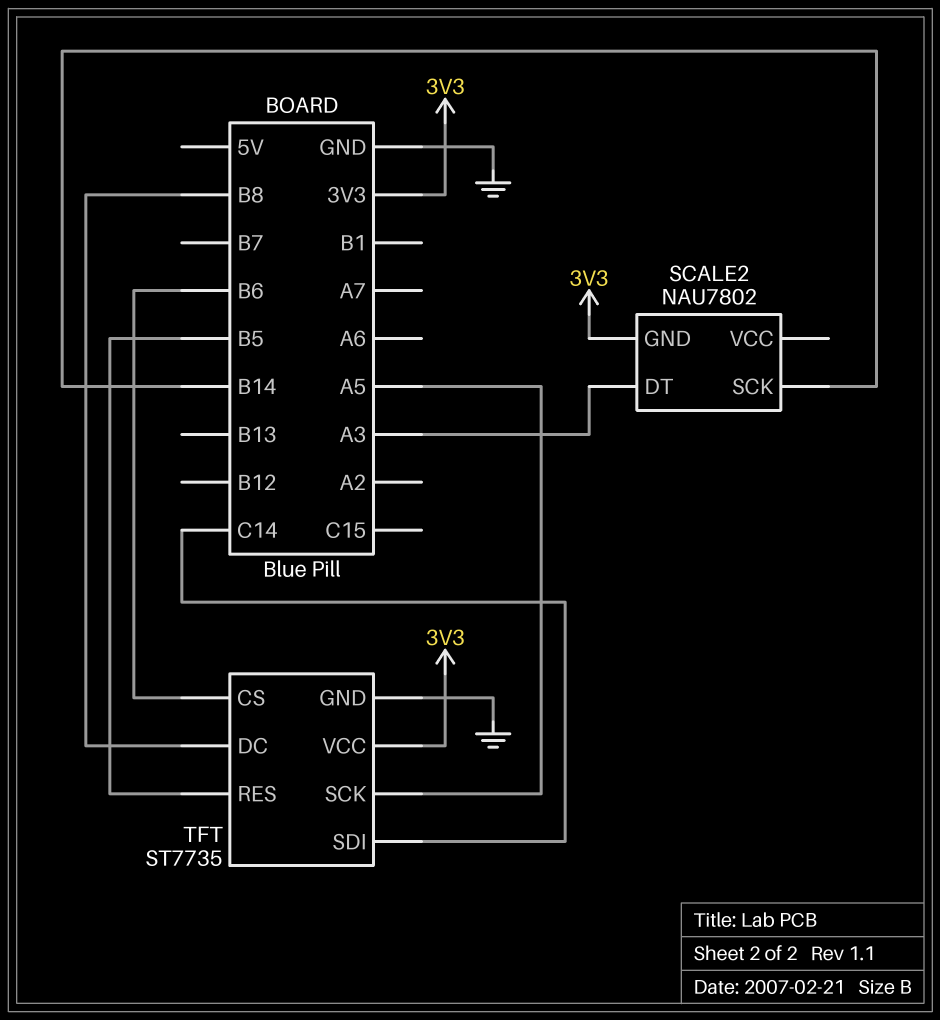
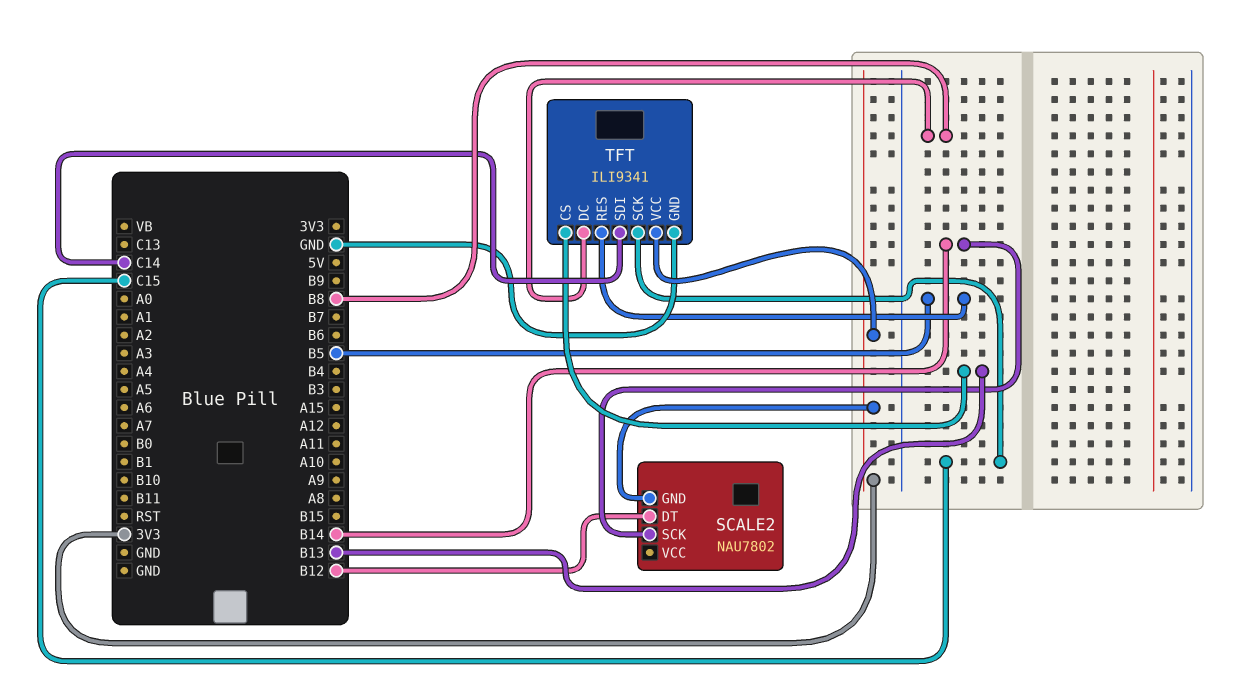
SCALE2 pin DT: A3 -> B12
TFT: ST7735 -> ILI9341
TFT pin CS: B6 -> B13
TFT pin SCK: A5 -> C15

